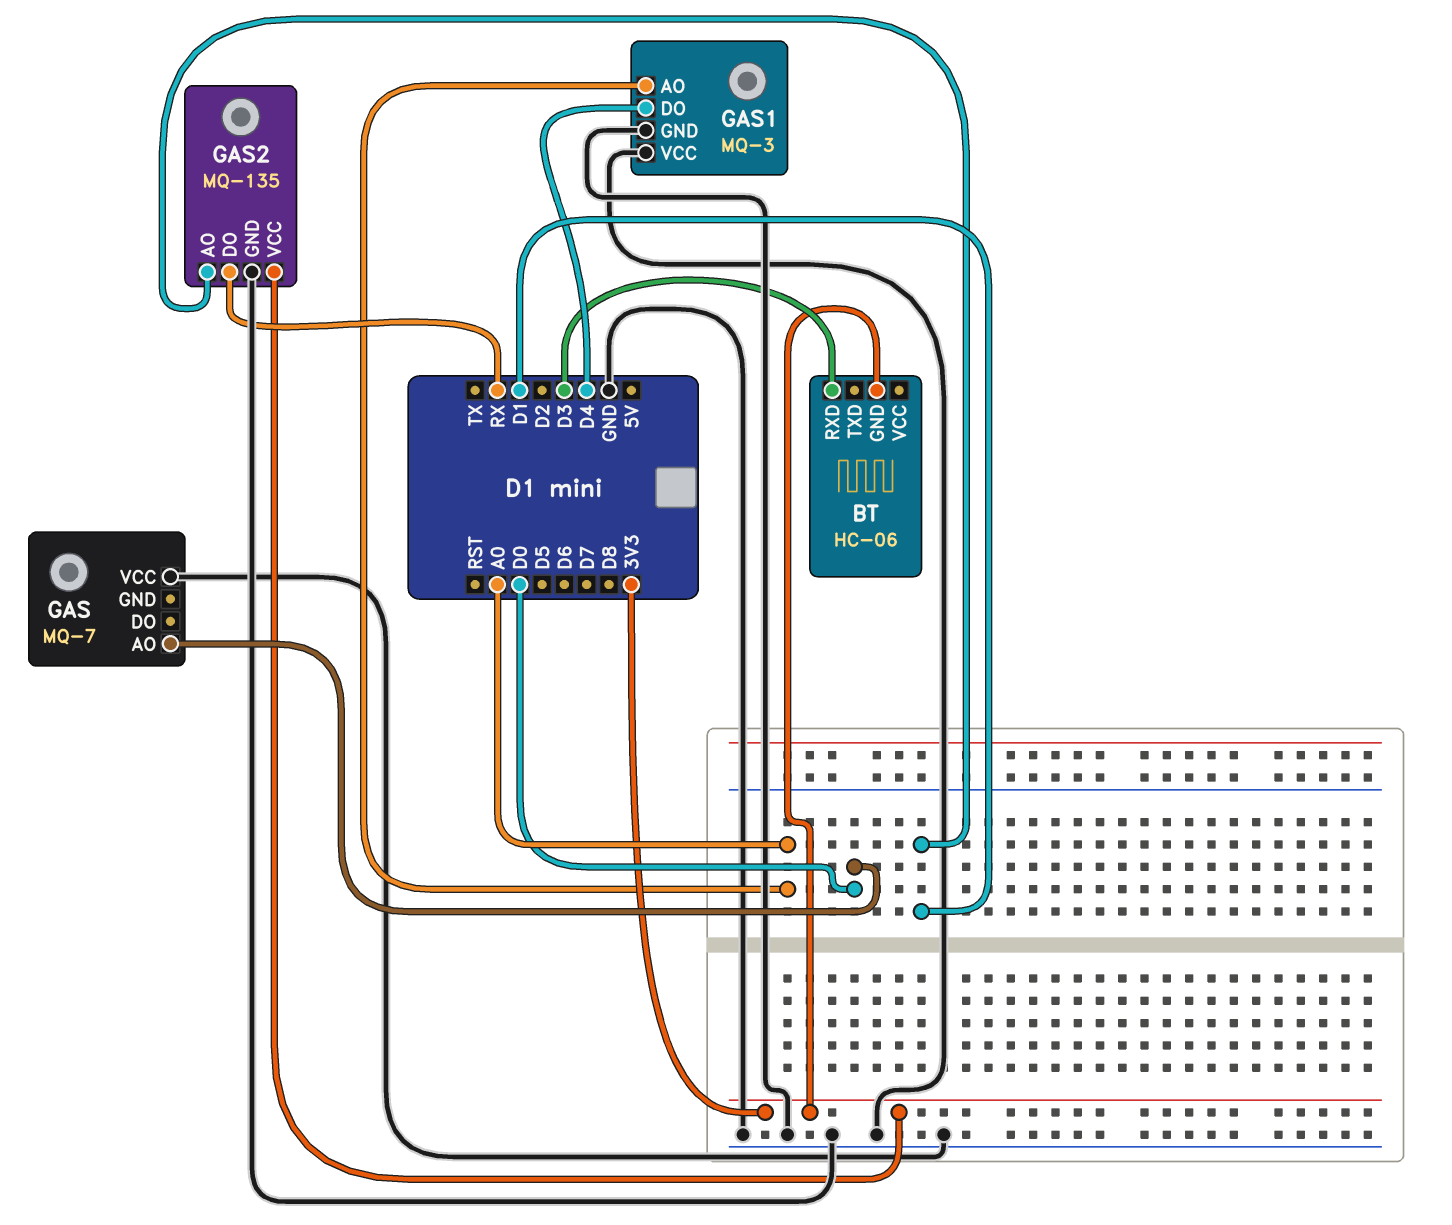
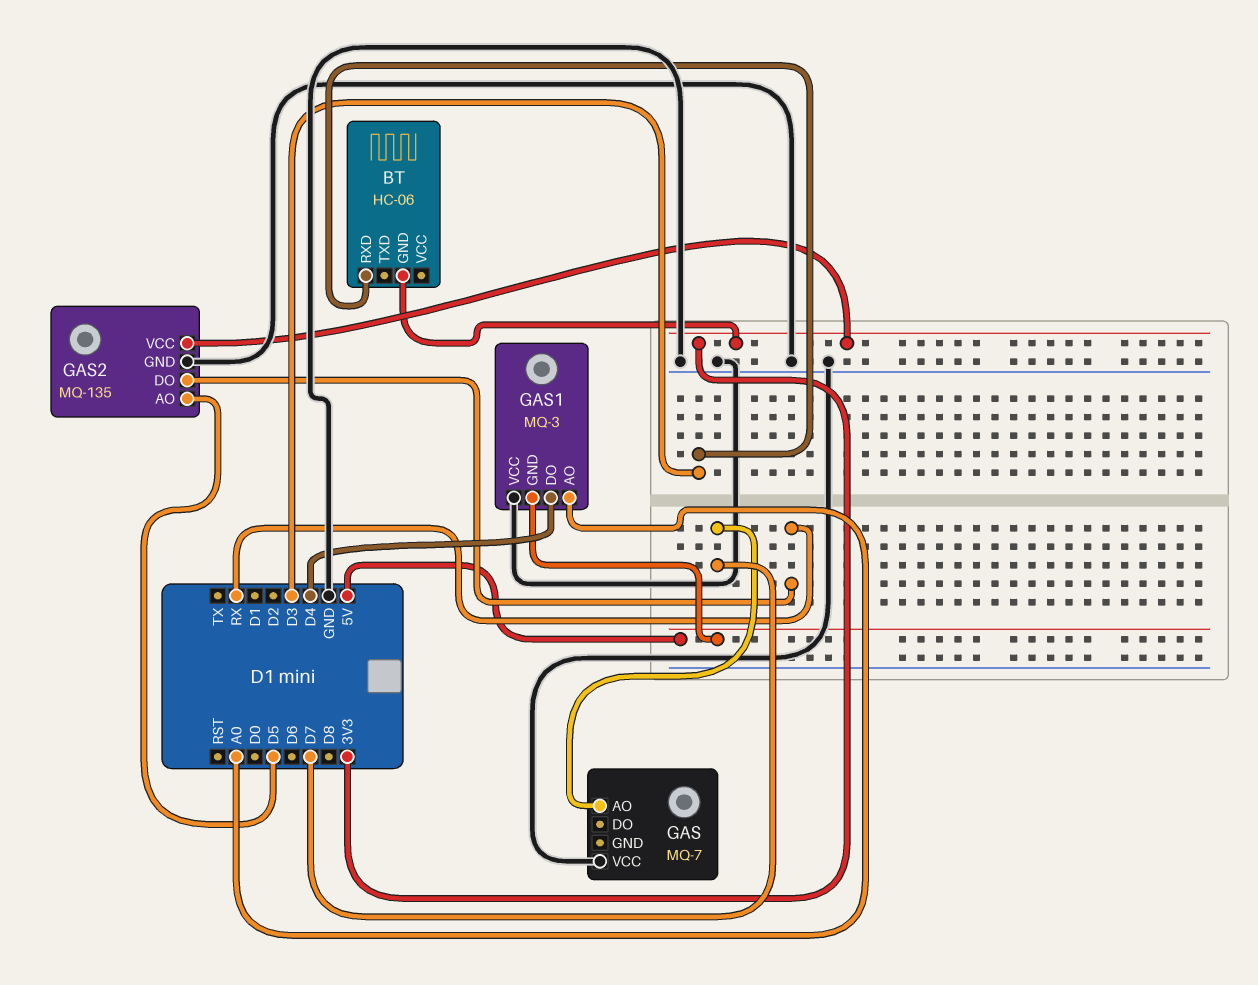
GAS pin AO: D0 -> D7
GAS1 pin GND: GND -> 5V
GAS2 pin AO: D1 -> D5

